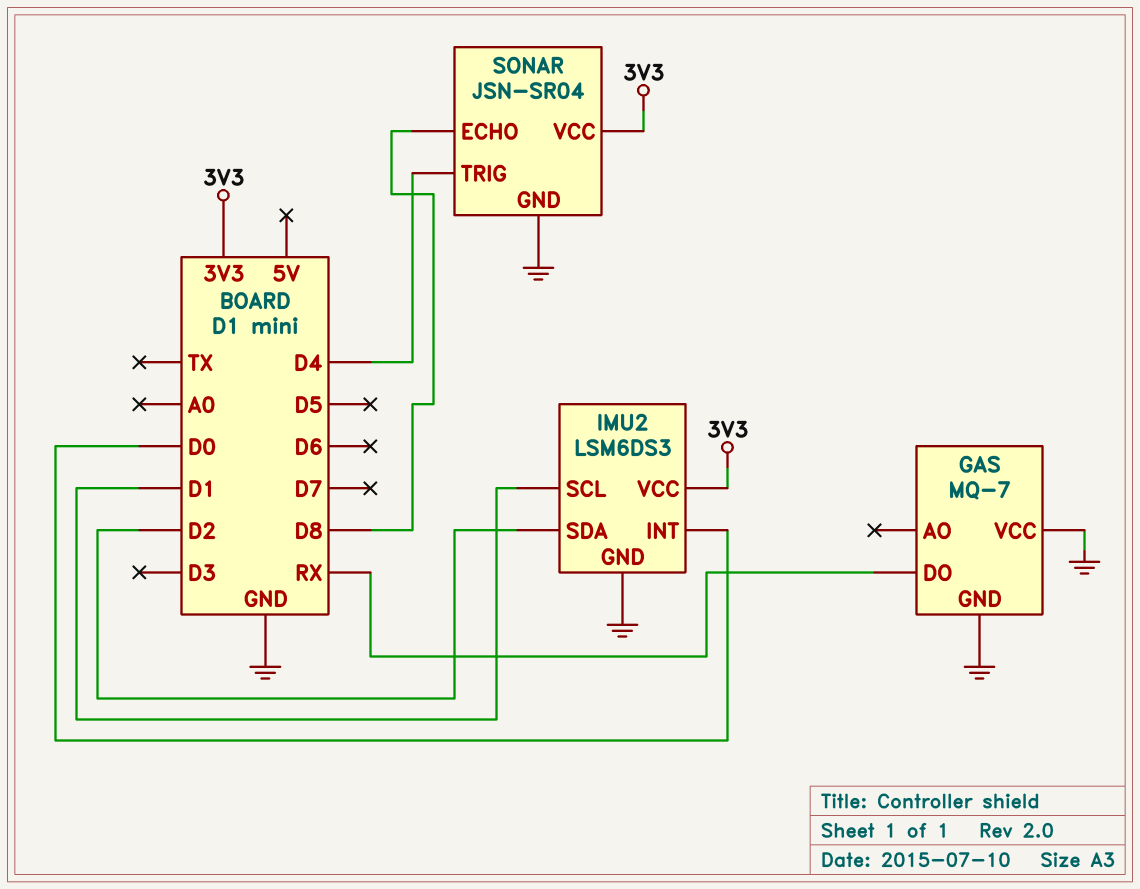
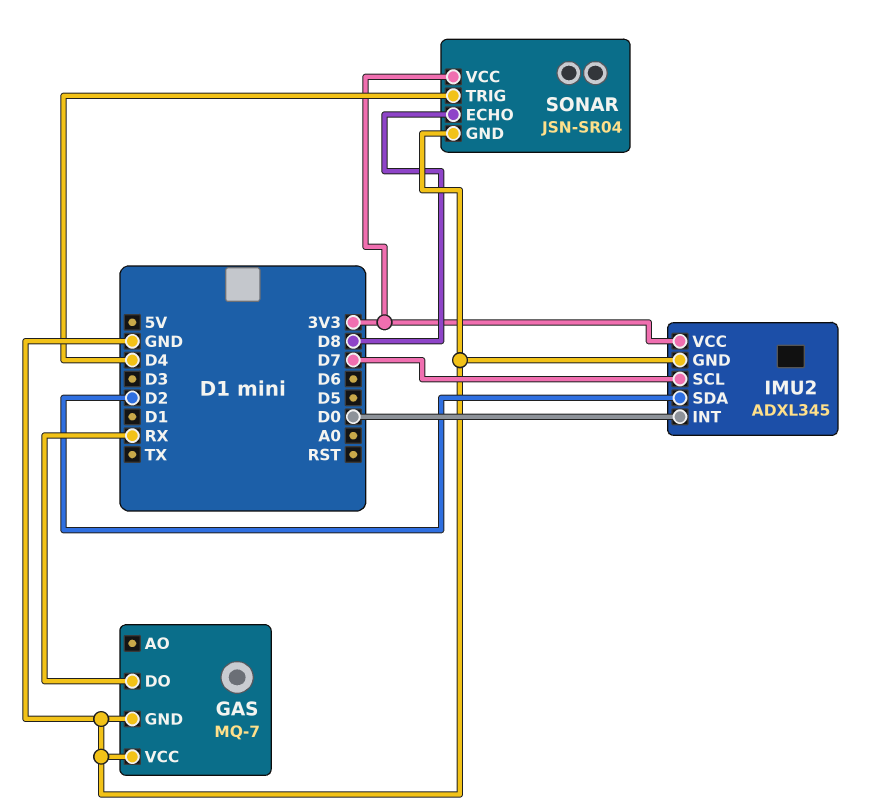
IMU2: LSM6DS3 -> ADXL345
IMU2 pin SCL: D1 -> D7

